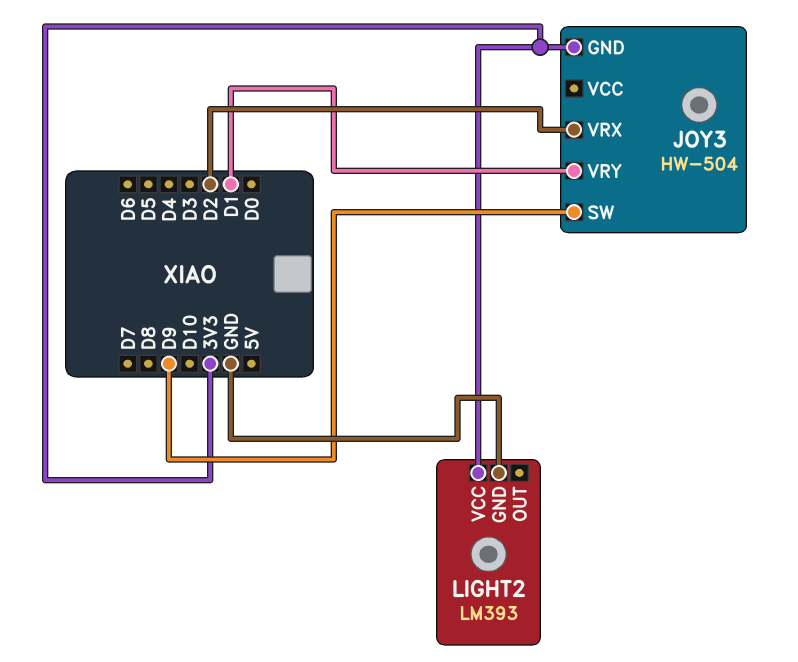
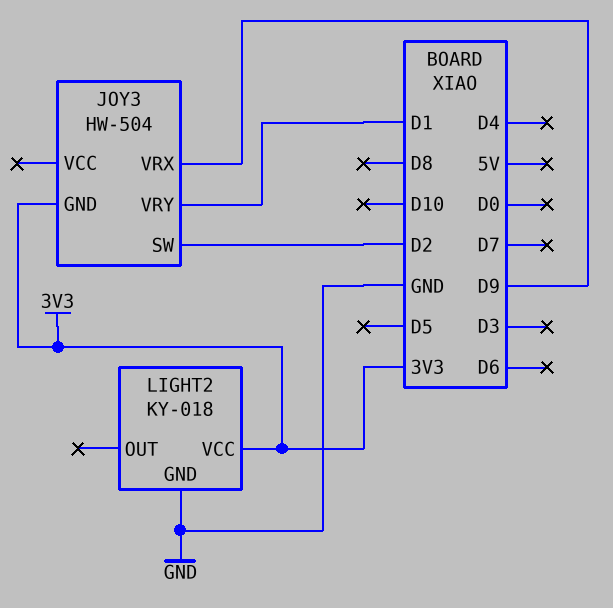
JOY3 pin SW: D9 -> D2
JOY3 pin VRX: D2 -> D9
LIGHT2: LM393 -> KY-018

